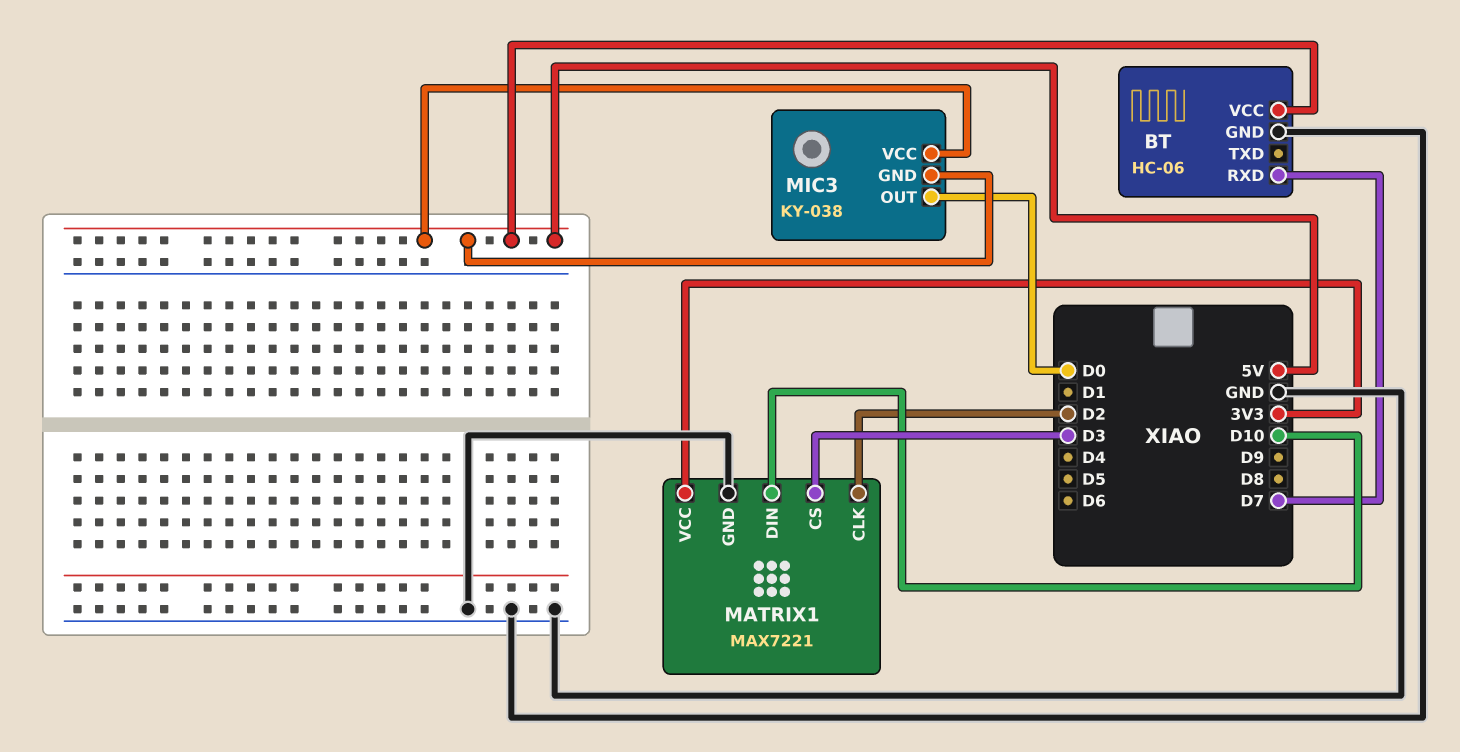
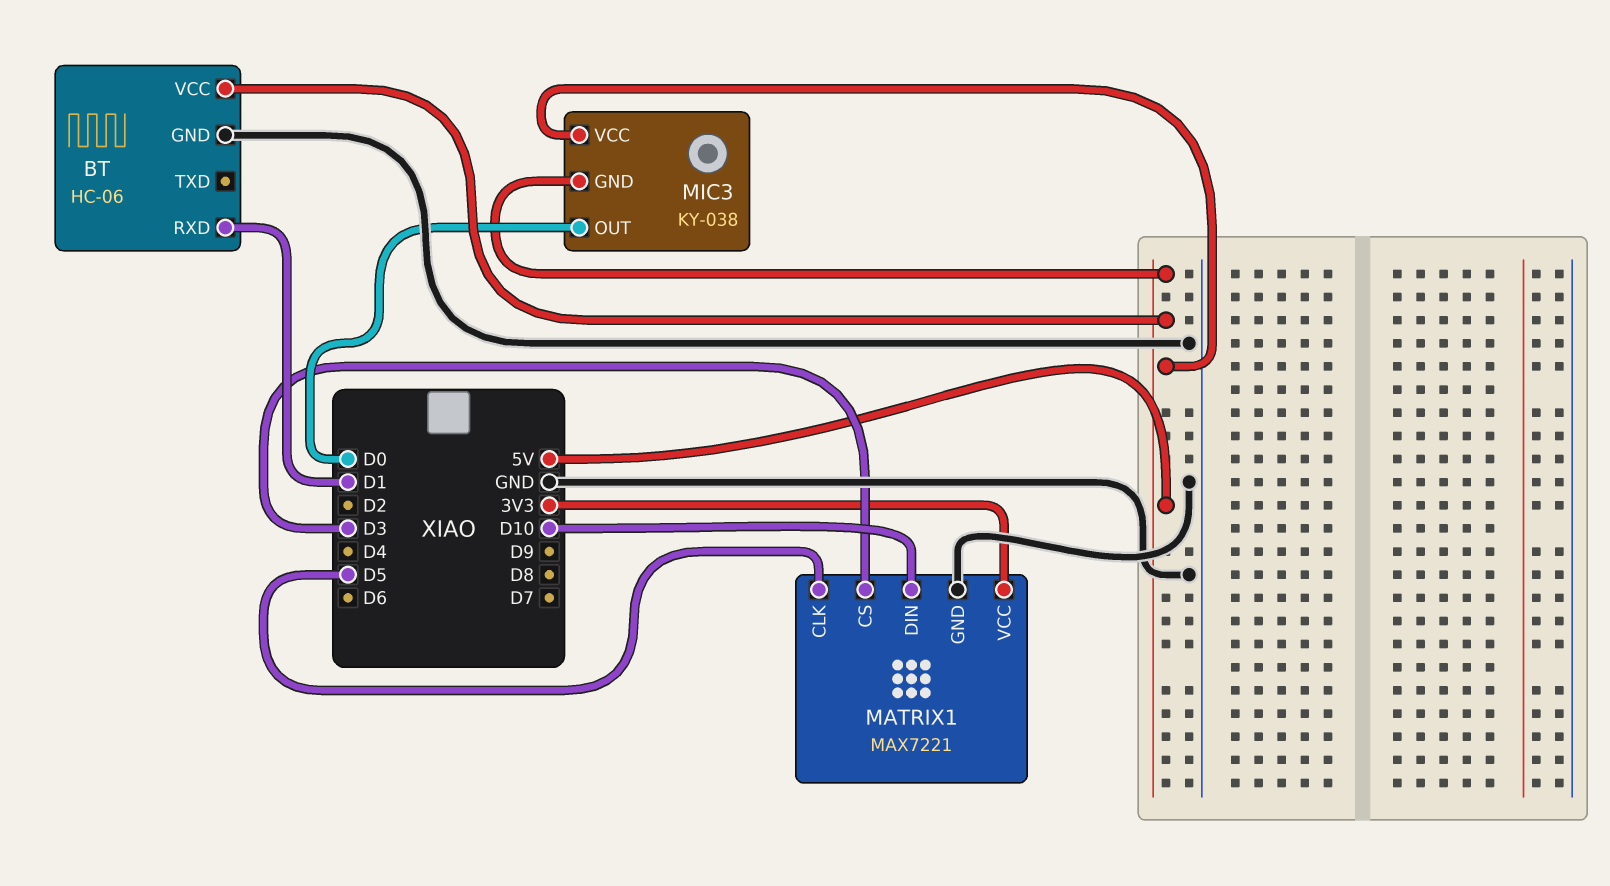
BT pin RXD: D7 -> D1
MATRIX1 pin CLK: D2 -> D5

